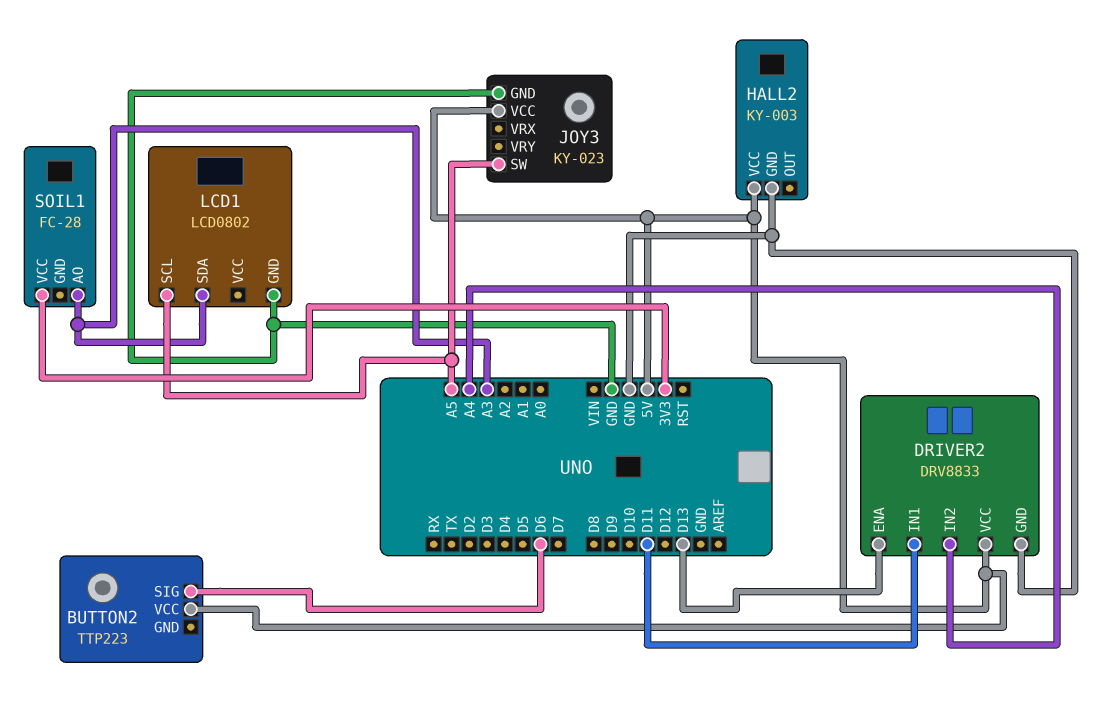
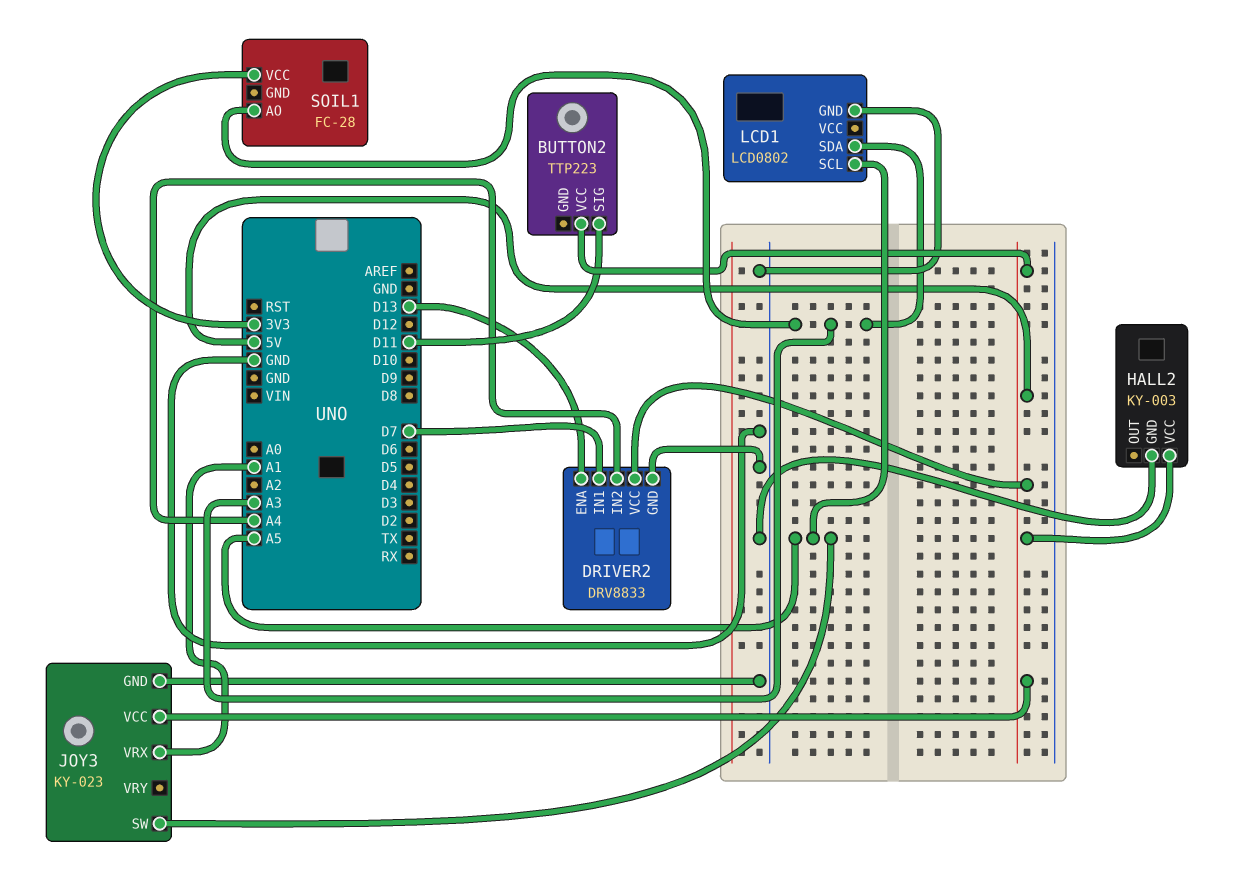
BUTTON2 pin SIG: D6 -> D11
DRIVER2 pin IN1: D11 -> D7
JOY3 pin VRX: none -> A1

